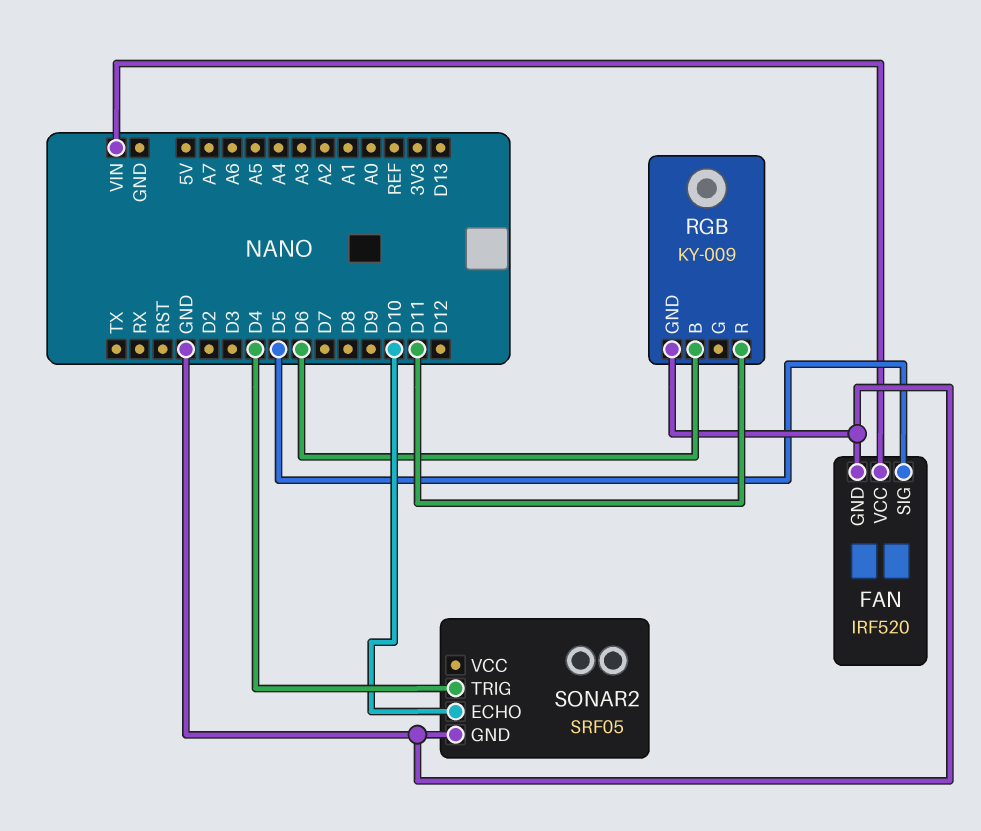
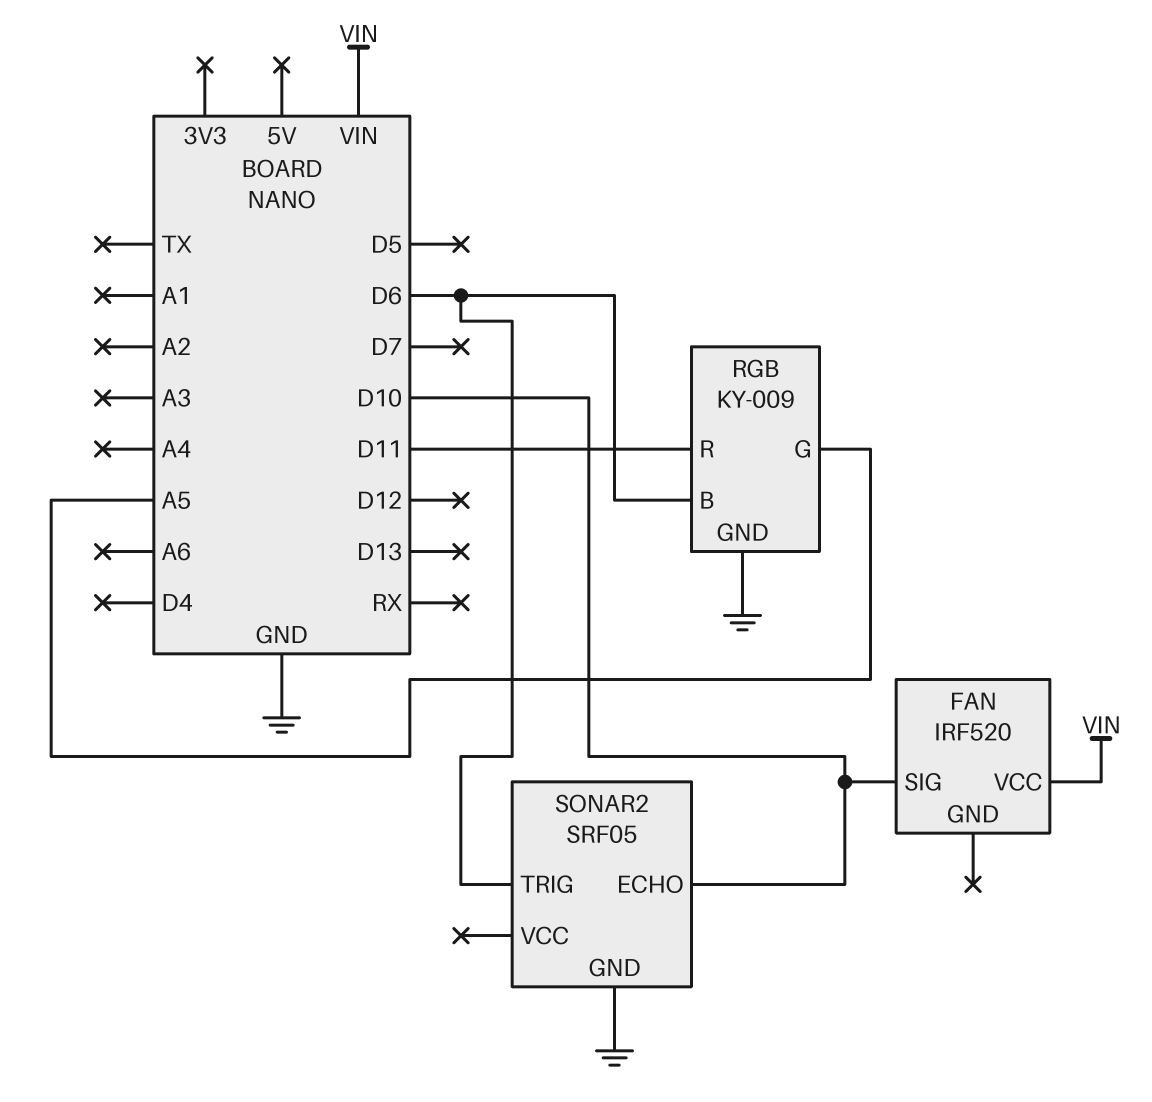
FAN pin GND: GND -> none
FAN pin SIG: D5 -> D10
RGB pin G: none -> A5
SONAR2 pin TRIG: D4 -> D6

